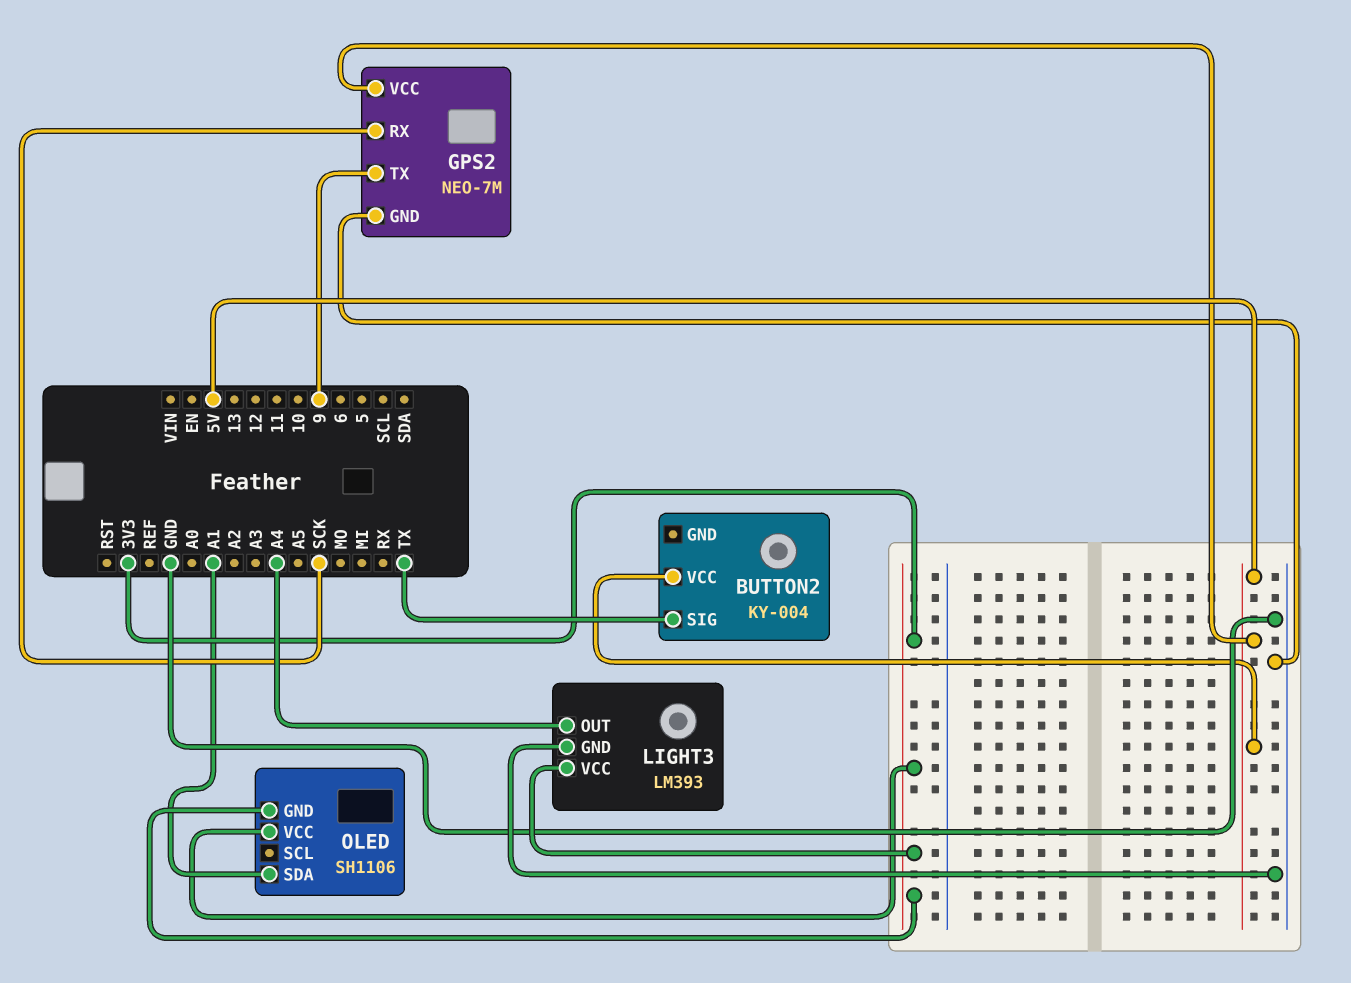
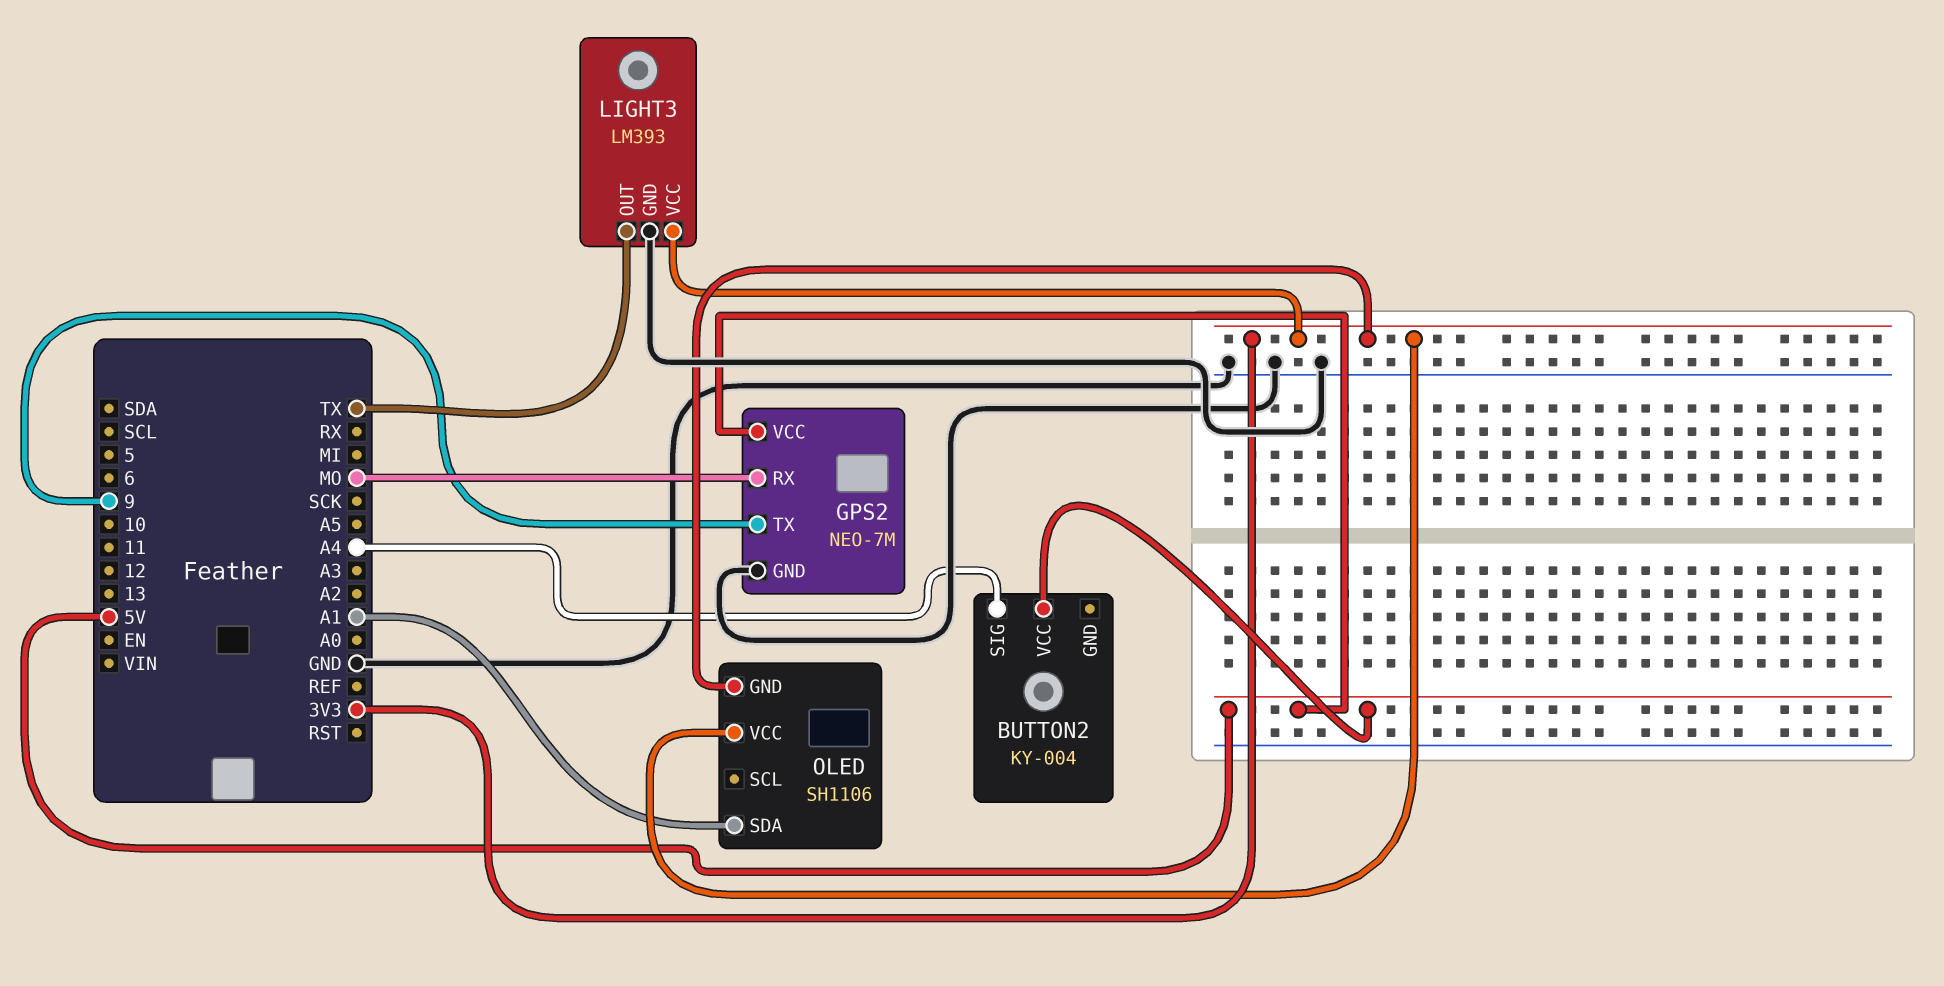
BUTTON2 pin SIG: TX -> A4
GPS2 pin RX: SCK -> MO
LIGHT3 pin OUT: A4 -> TX

